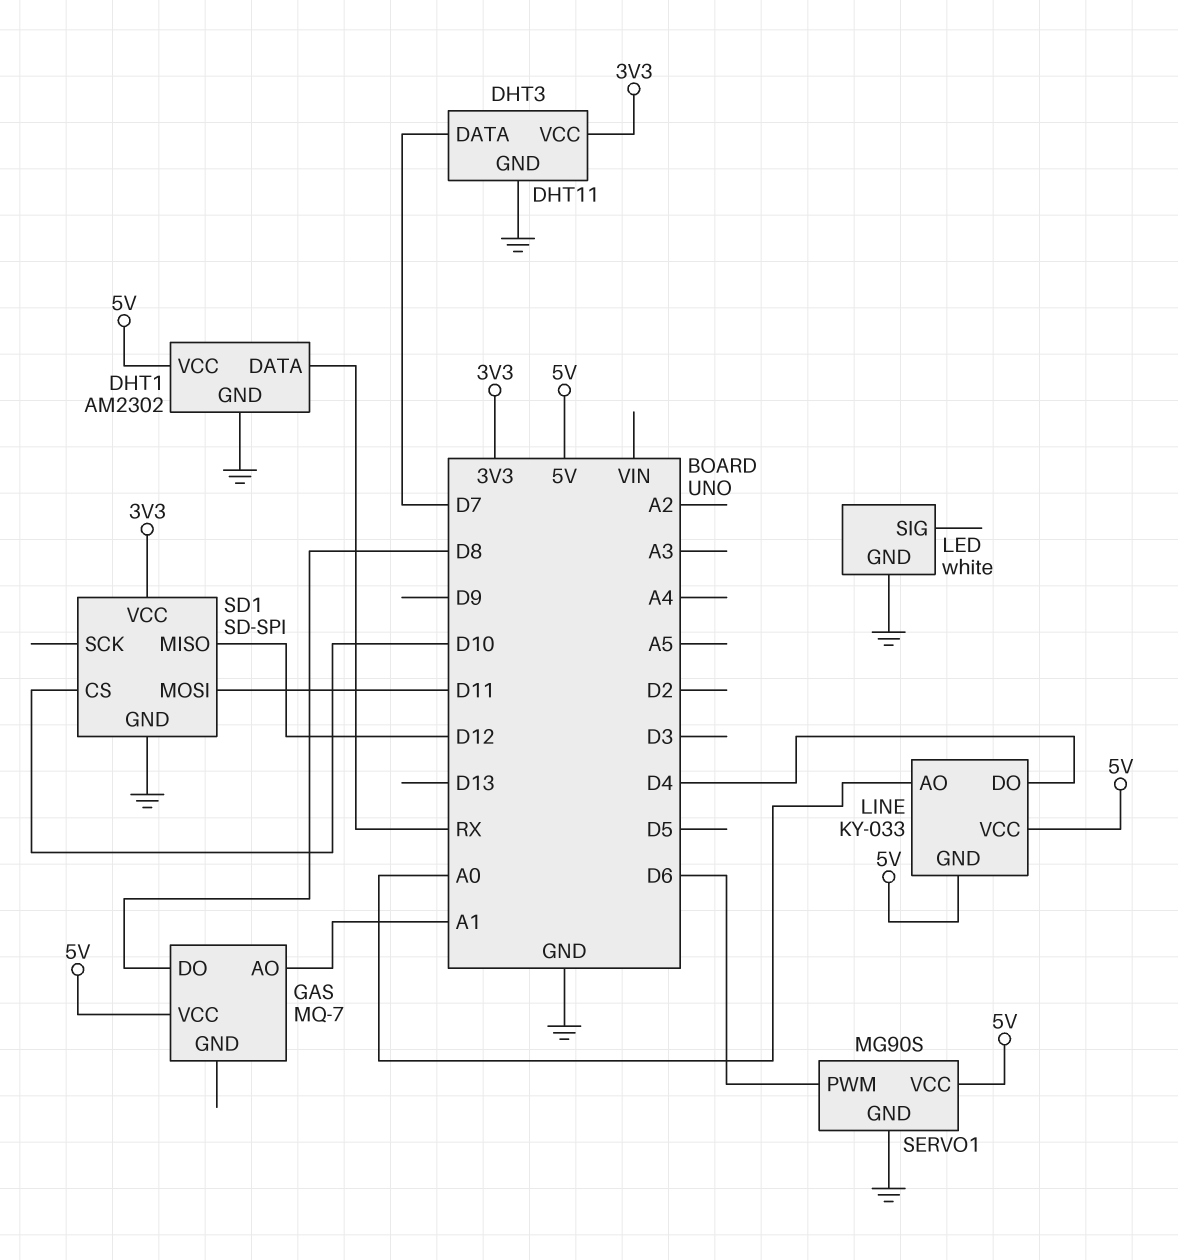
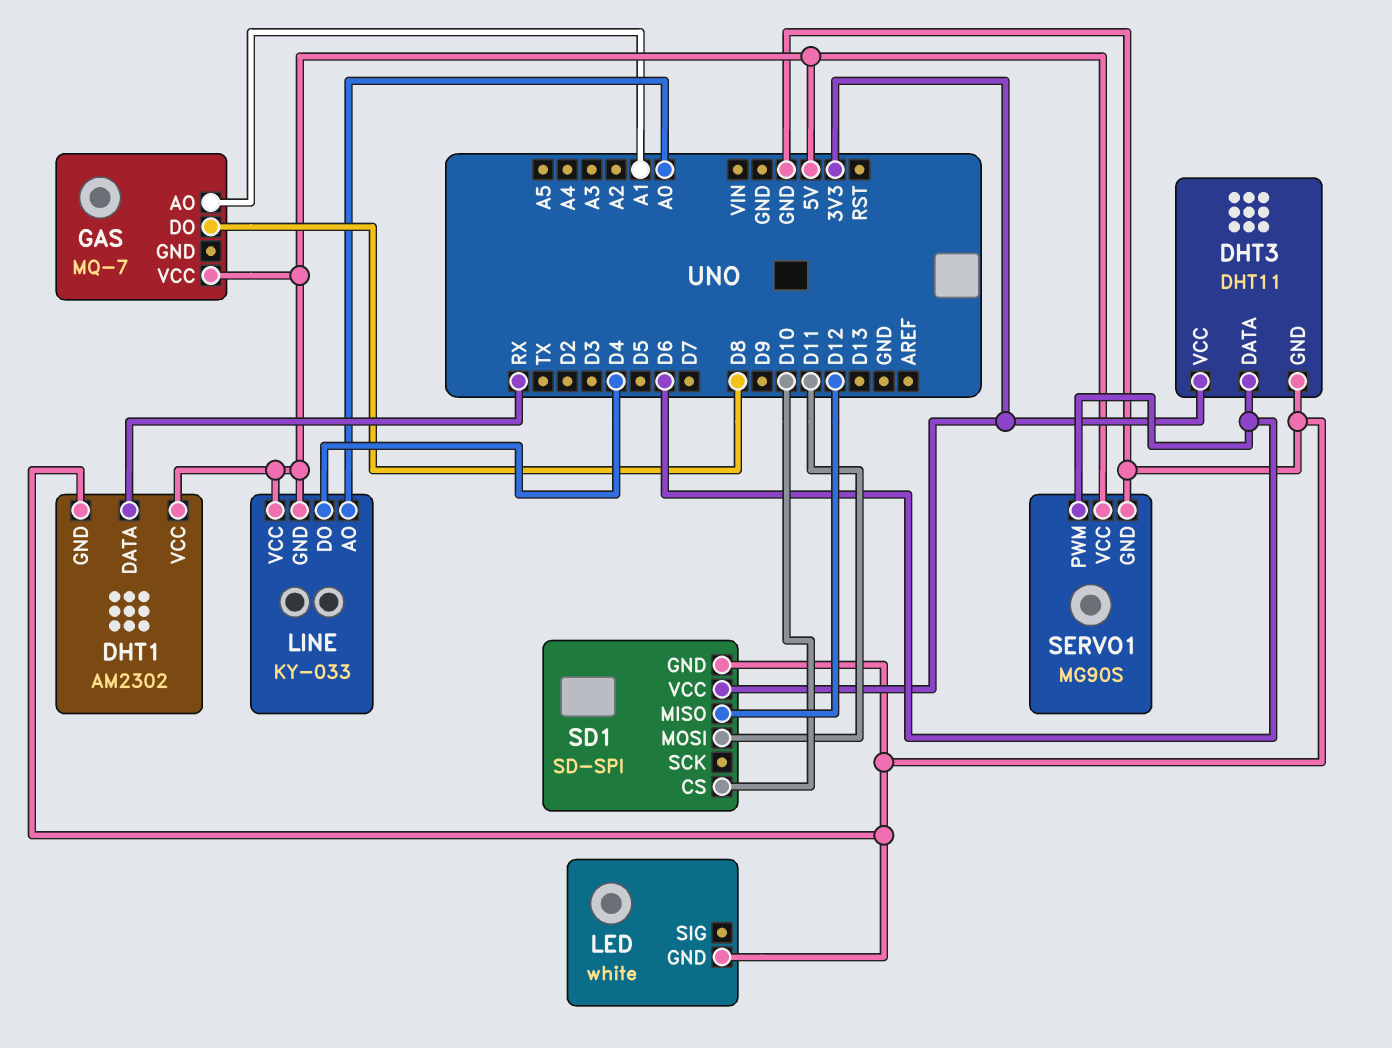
DHT3 pin DATA: D7 -> D6

